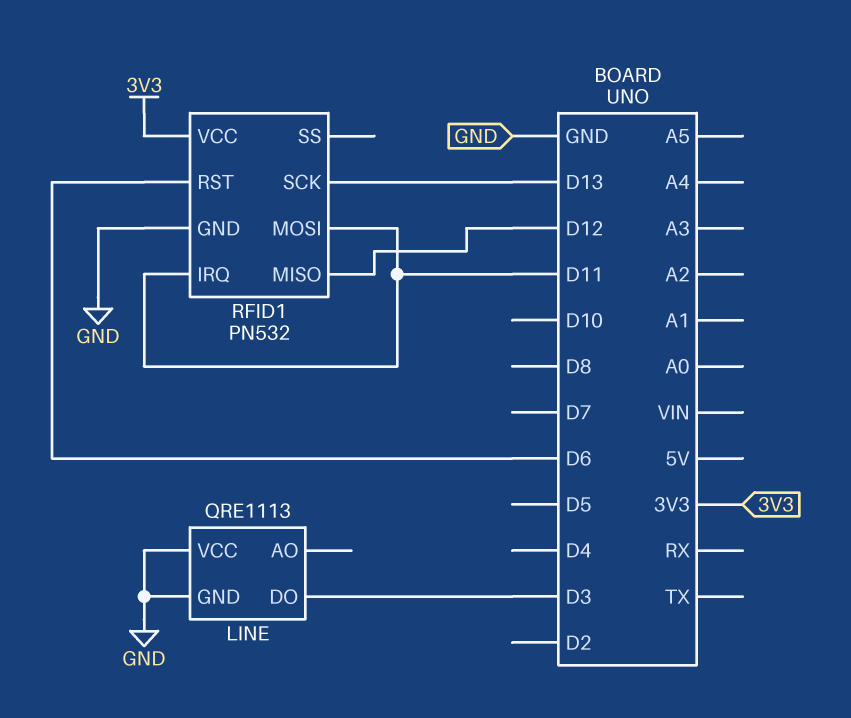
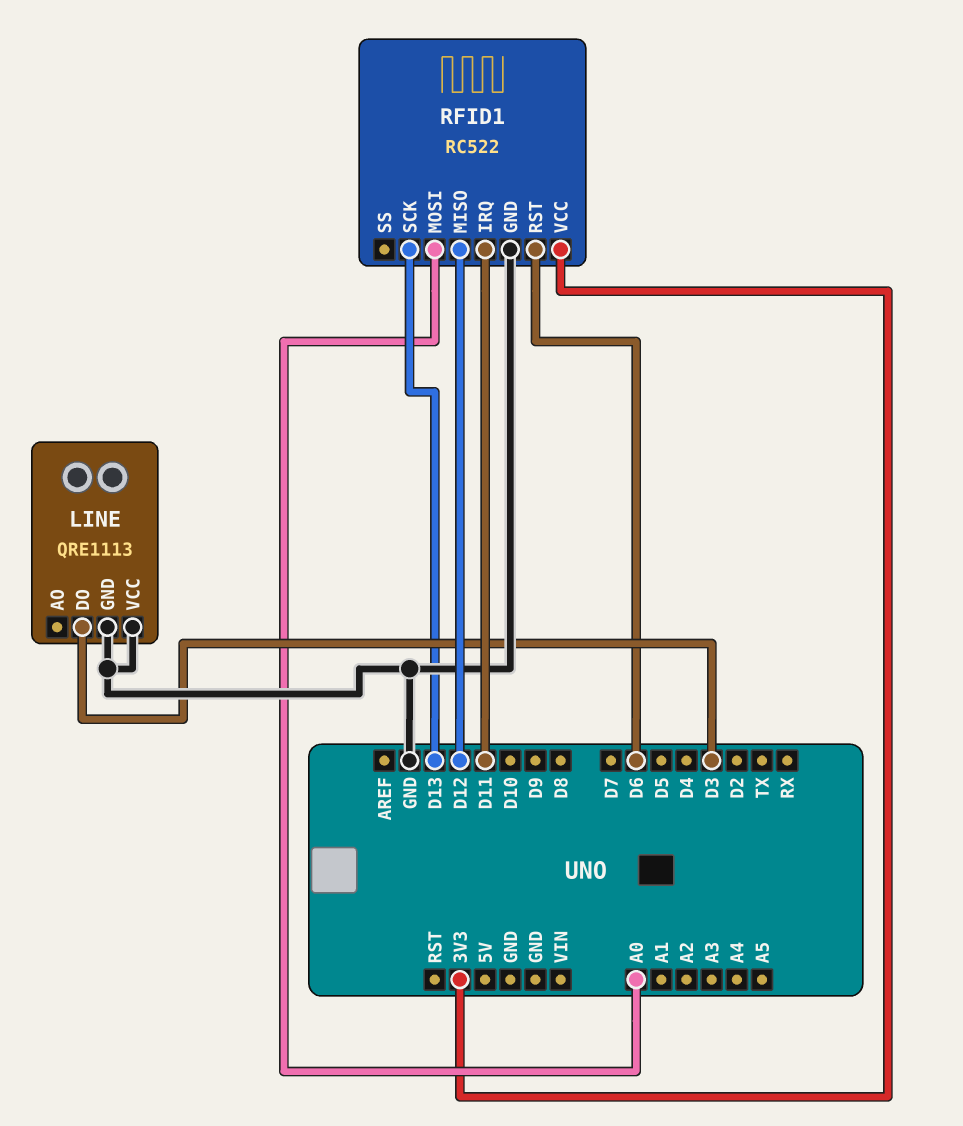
RFID1: PN532 -> RC522
RFID1 pin MOSI: D11 -> A0

